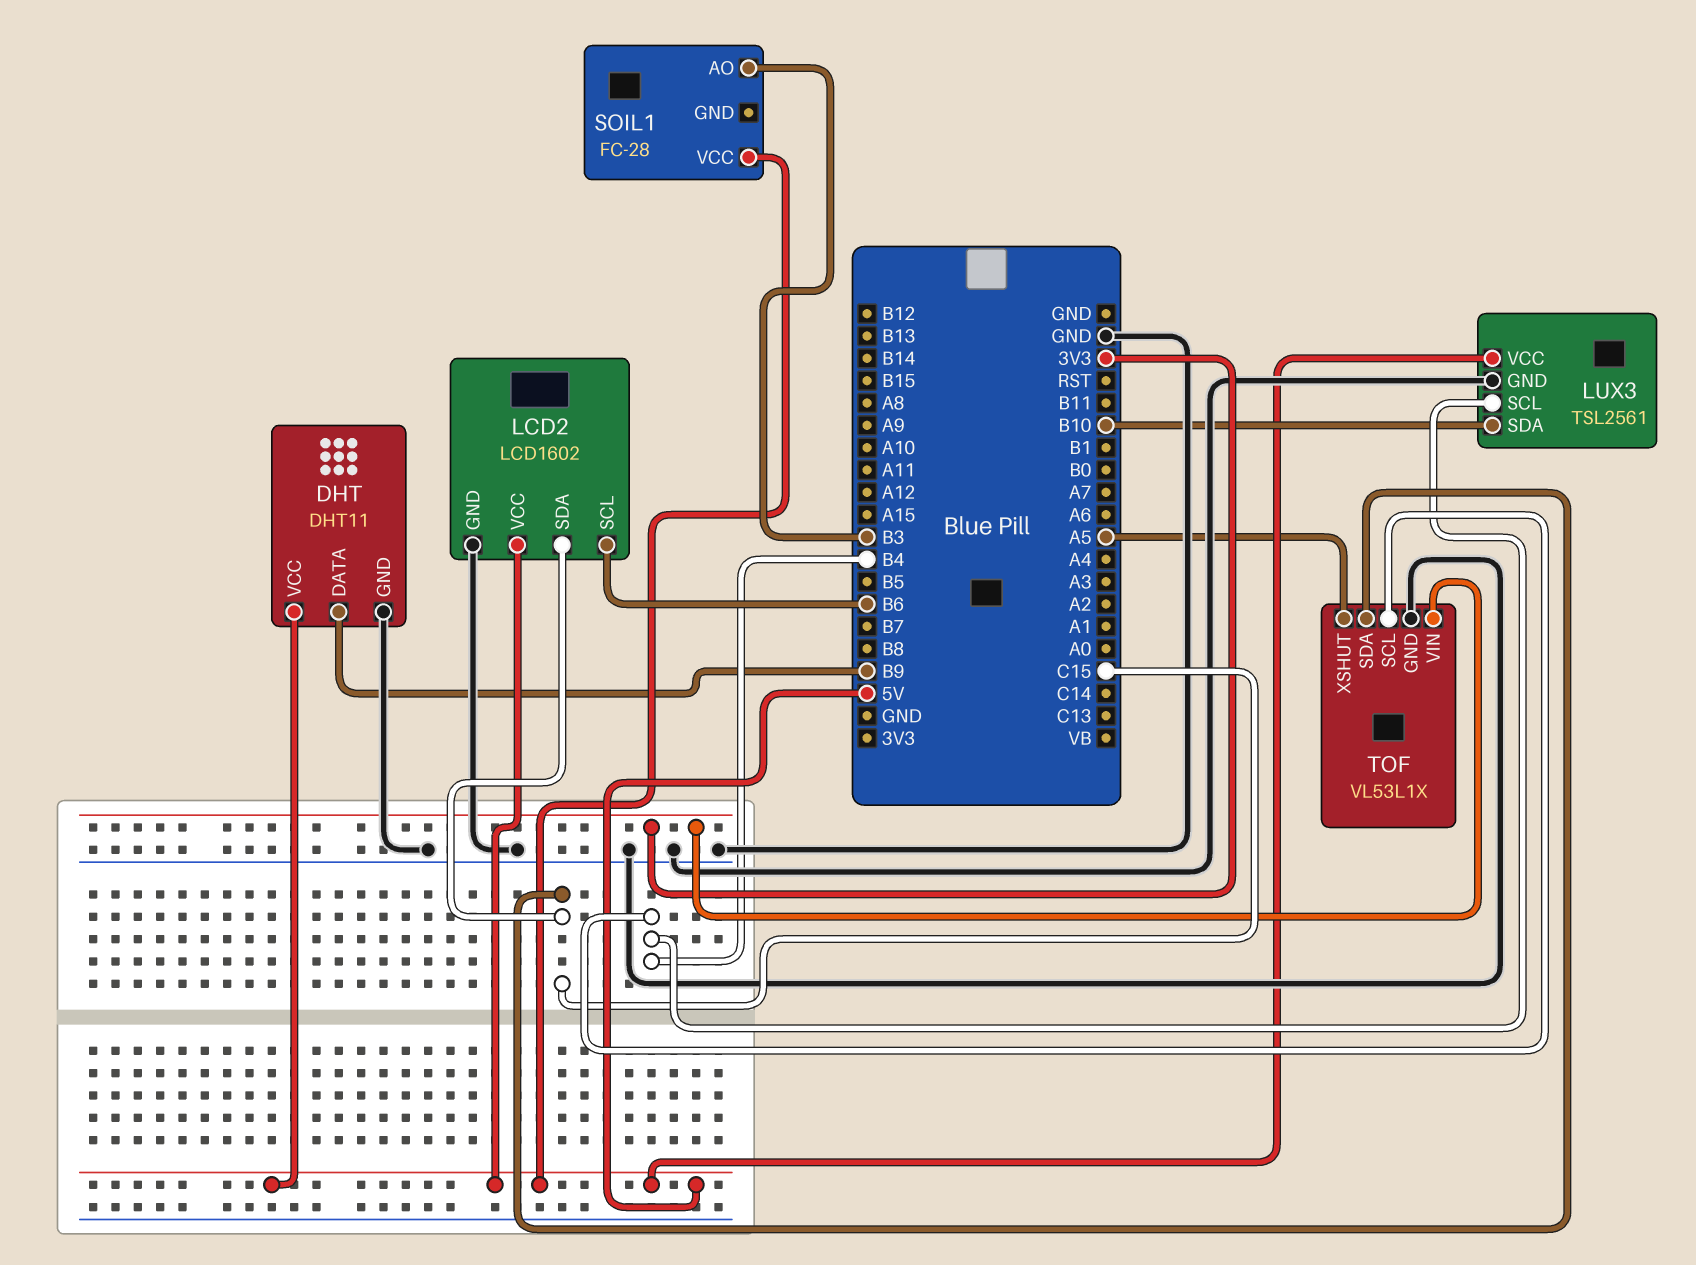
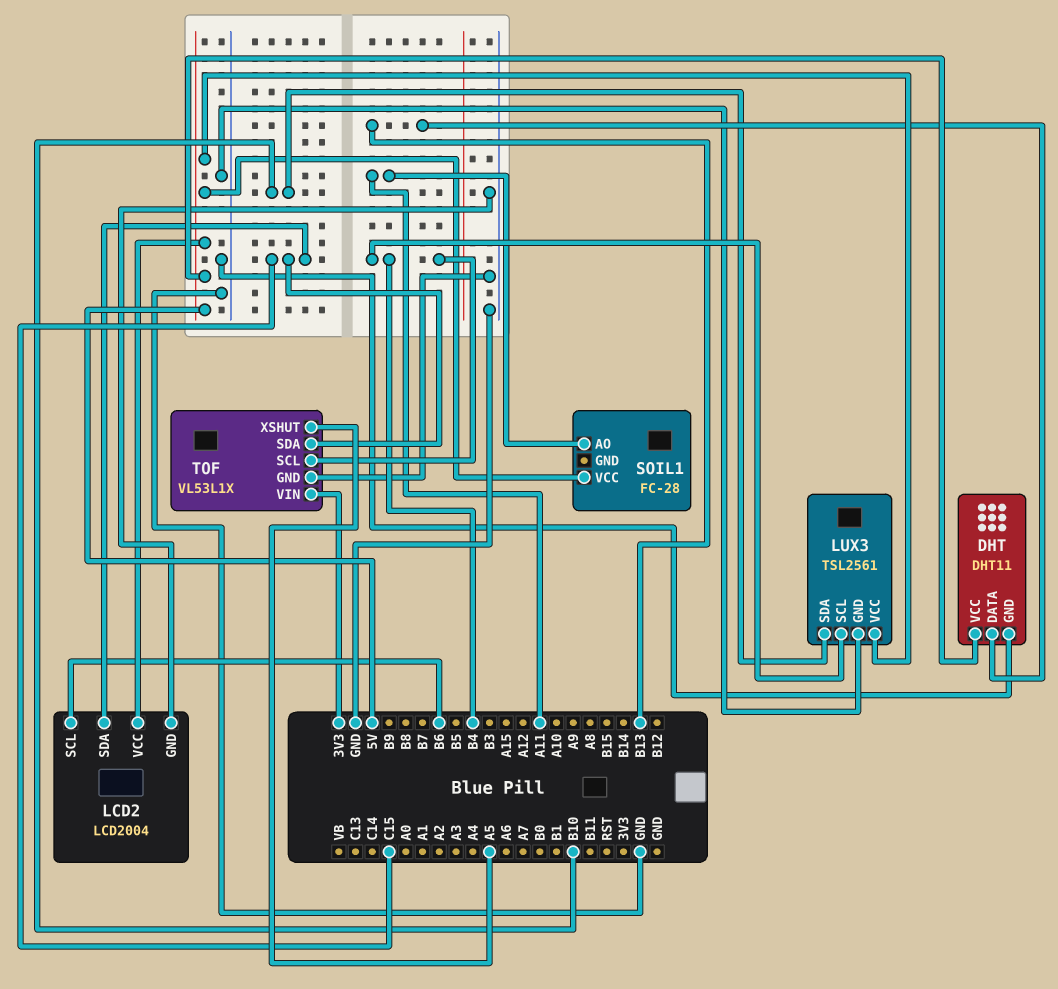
DHT pin DATA: B9 -> B13
LCD2: LCD1602 -> LCD2004
SOIL1 pin AO: B3 -> A11

